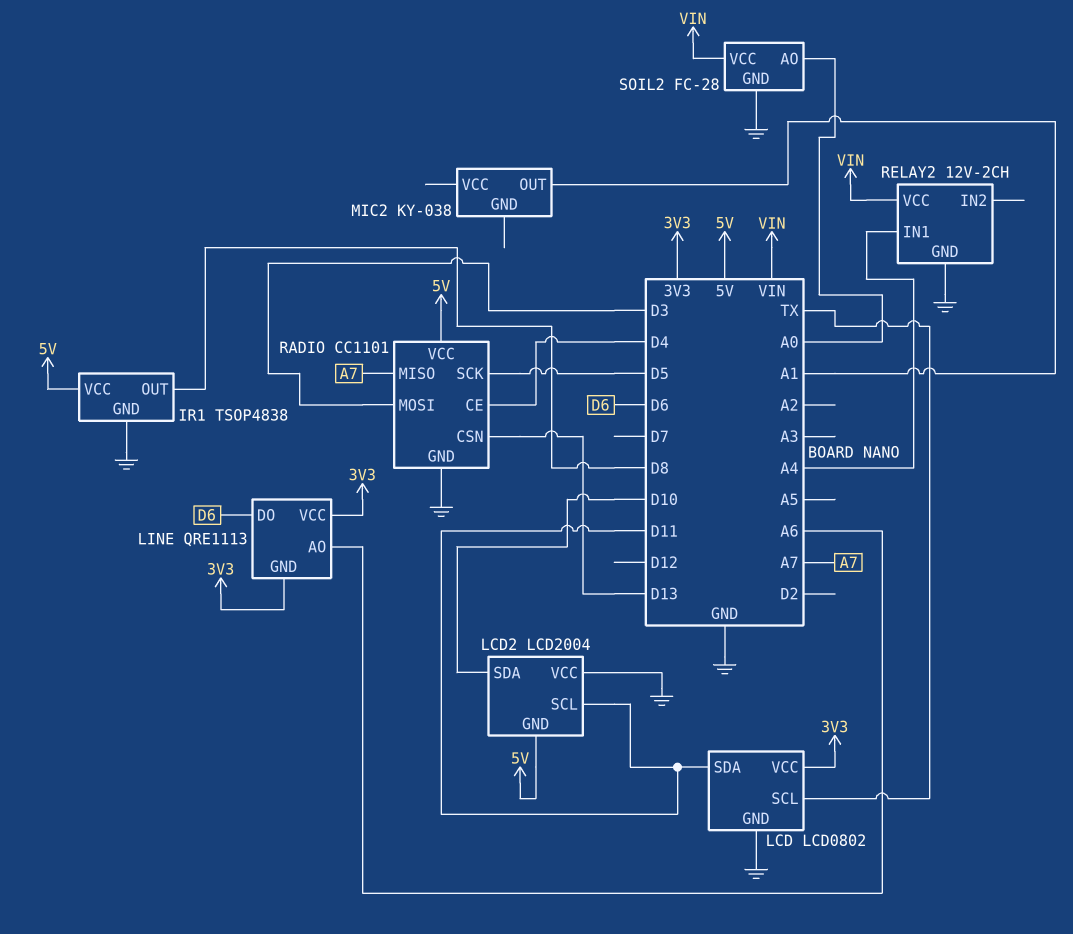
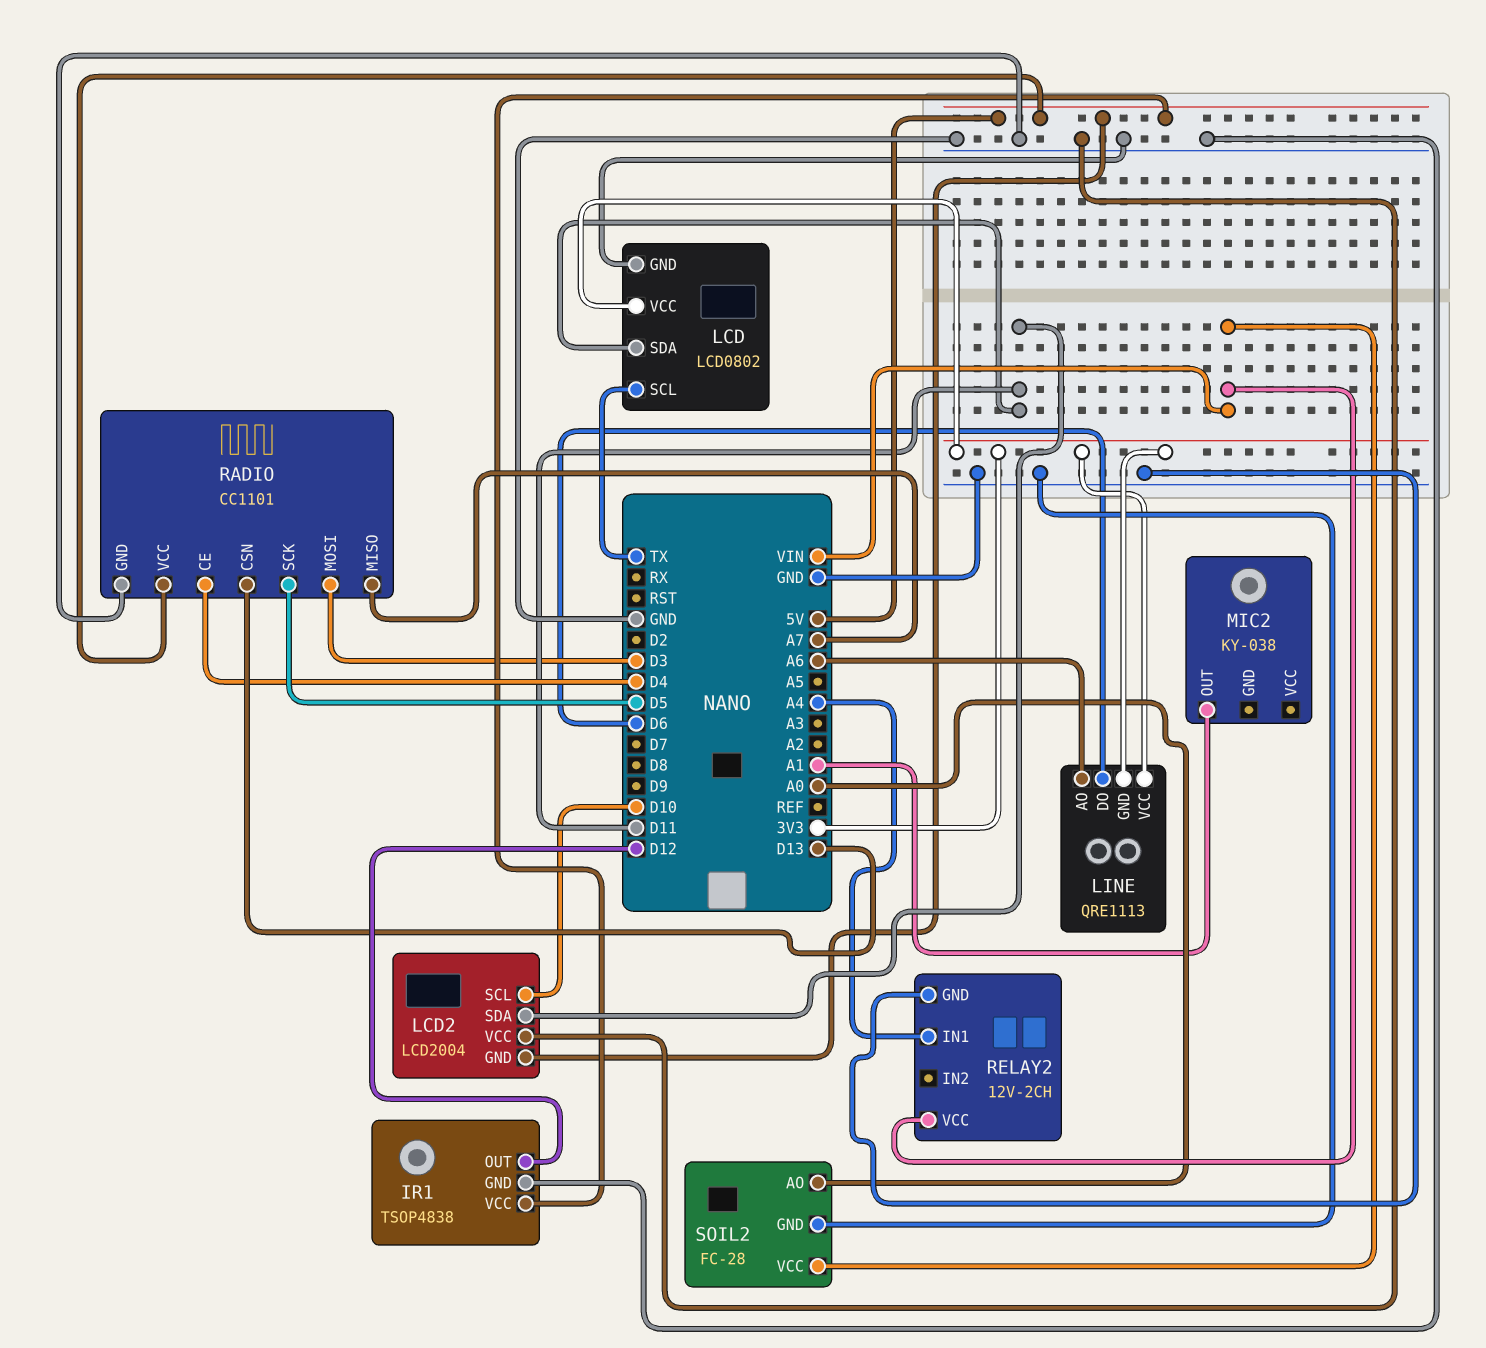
IR1 pin OUT: D8 -> D12
LCD2 pin SCL: D11 -> D10
LCD2 pin SDA: D10 -> D11

